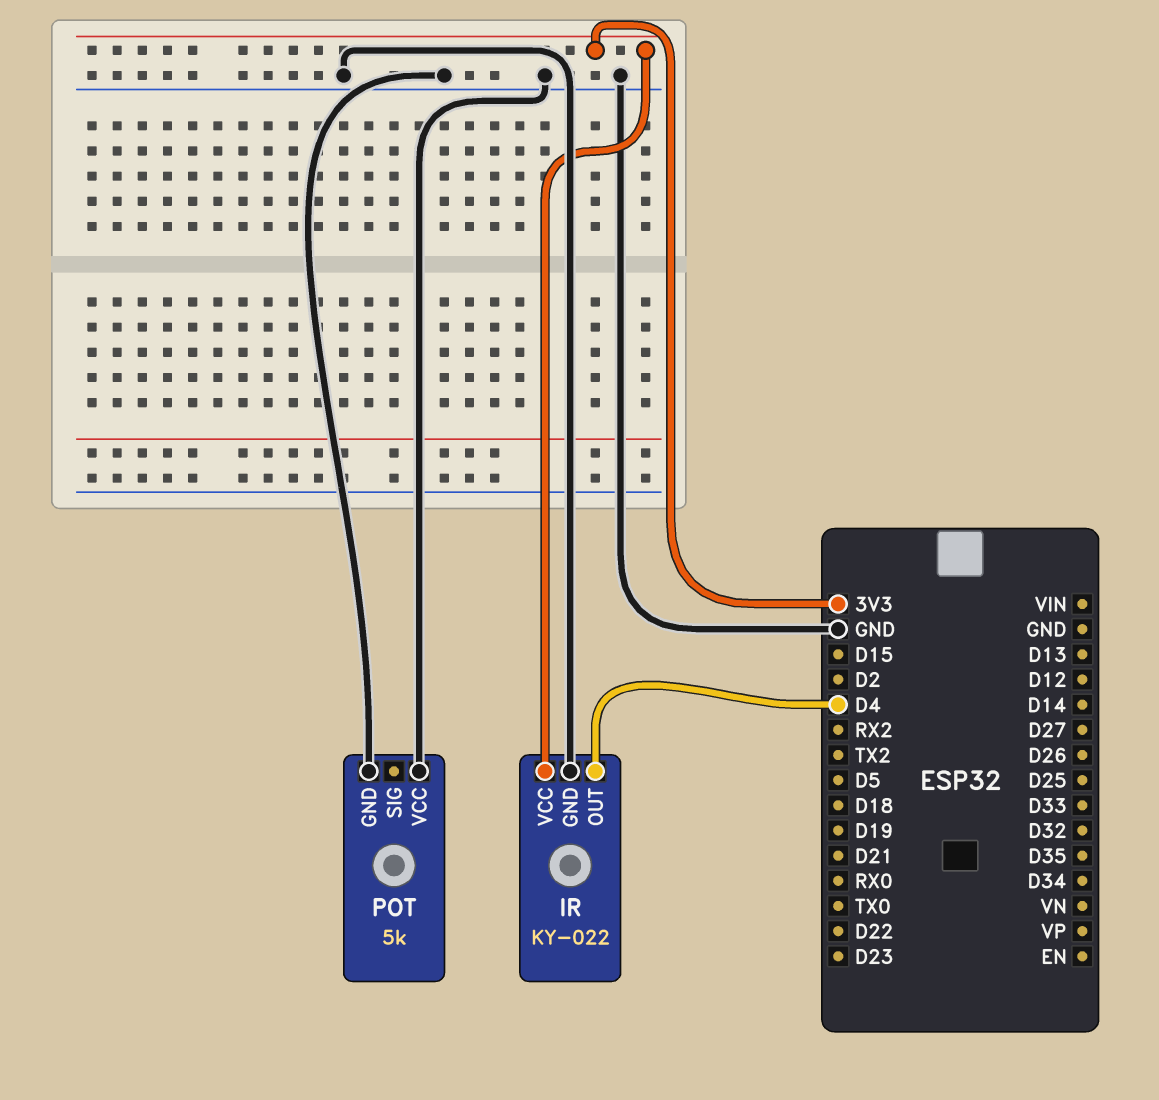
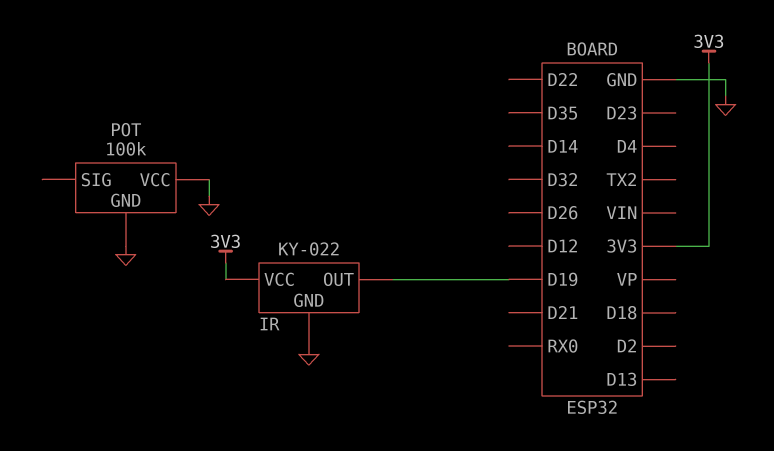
IR pin OUT: D4 -> D19
POT: 5k -> 100k

